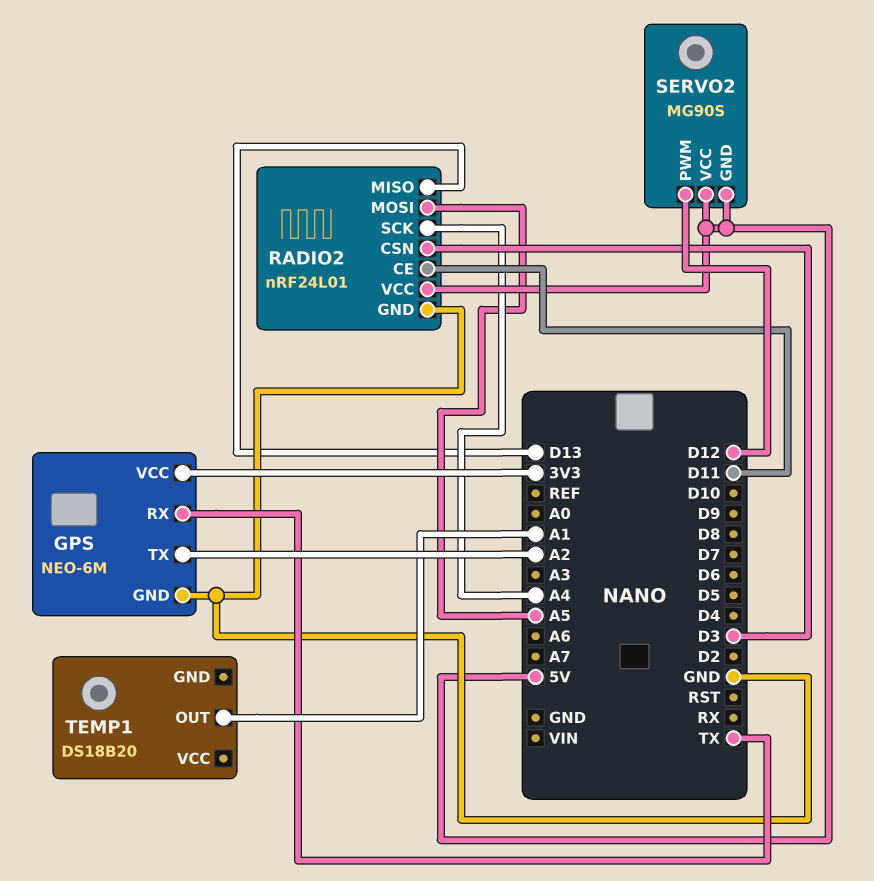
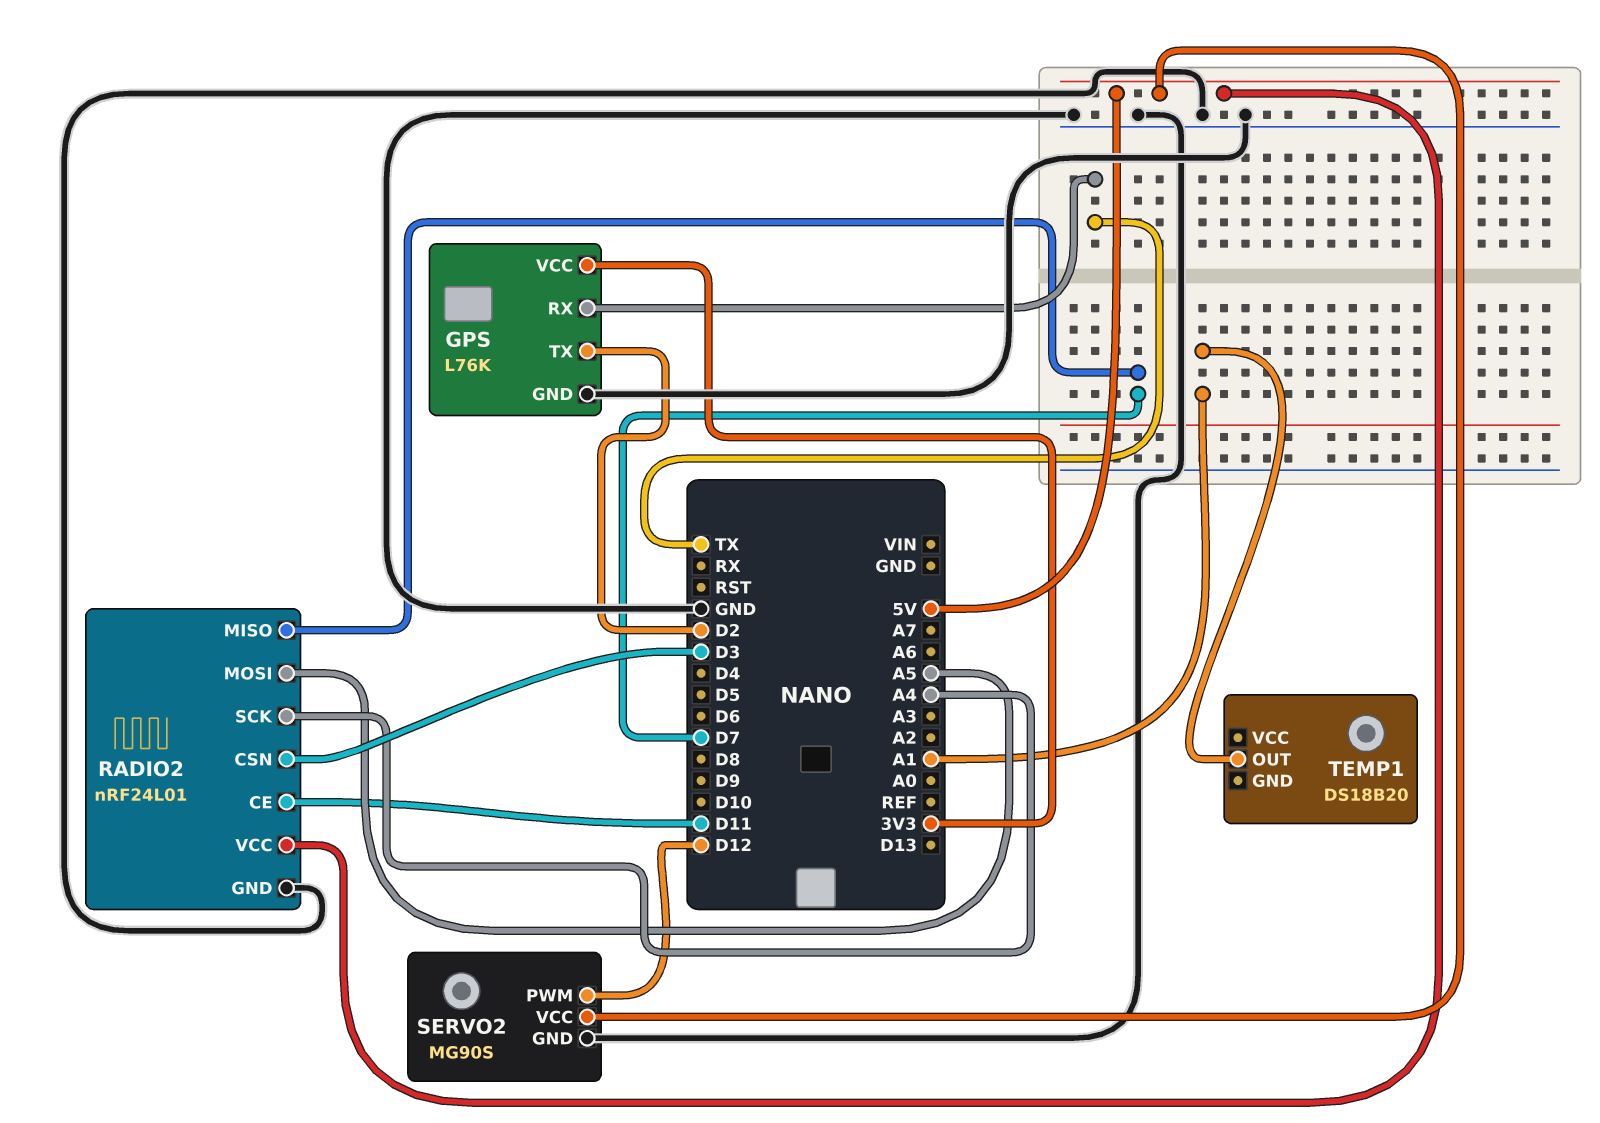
GPS: NEO-6M -> L76K
GPS pin TX: A2 -> D2
RADIO2 pin MISO: D13 -> D7
SERVO2 pin GND: 5V -> GND

